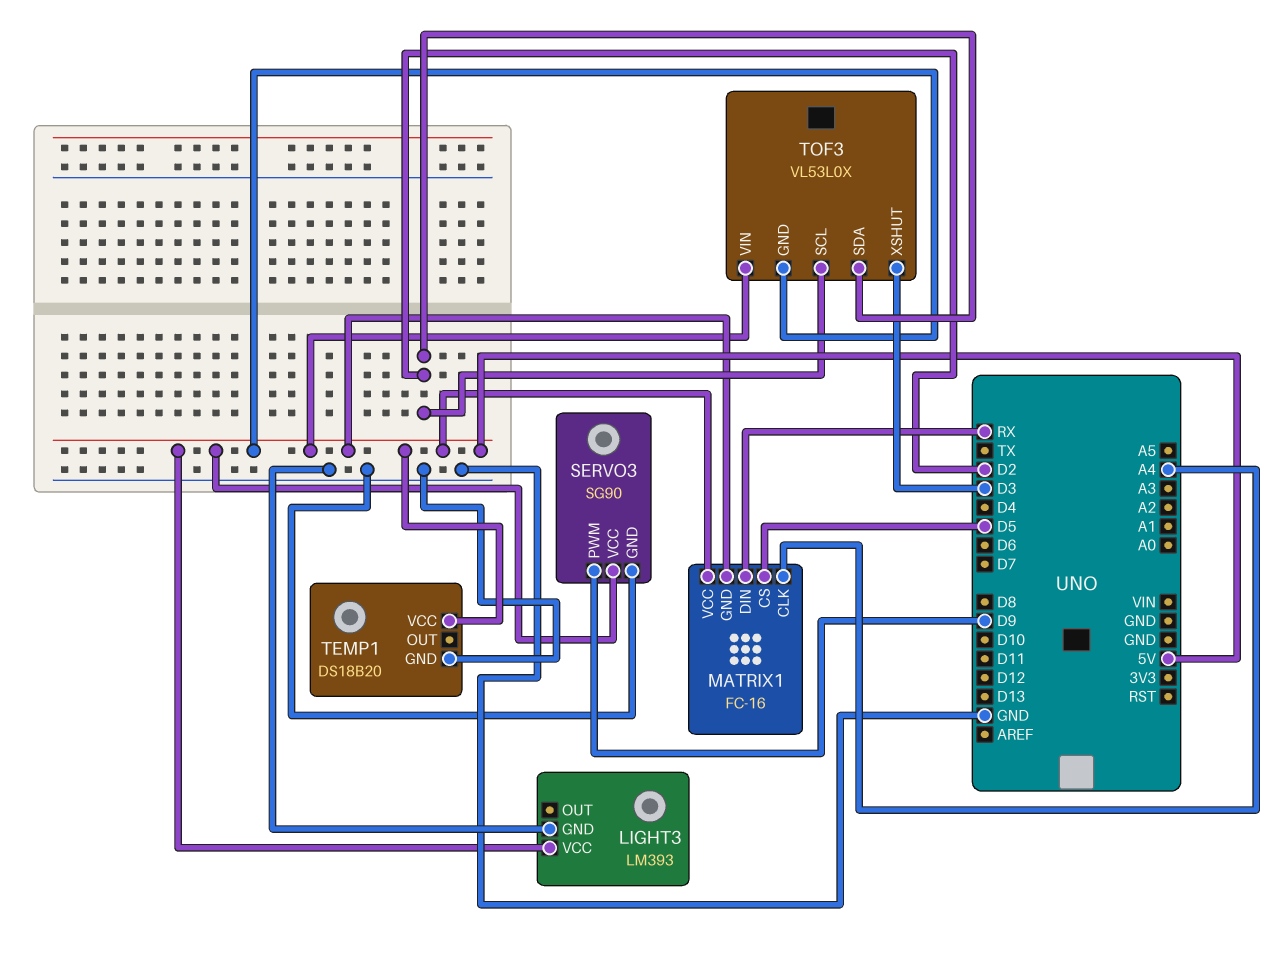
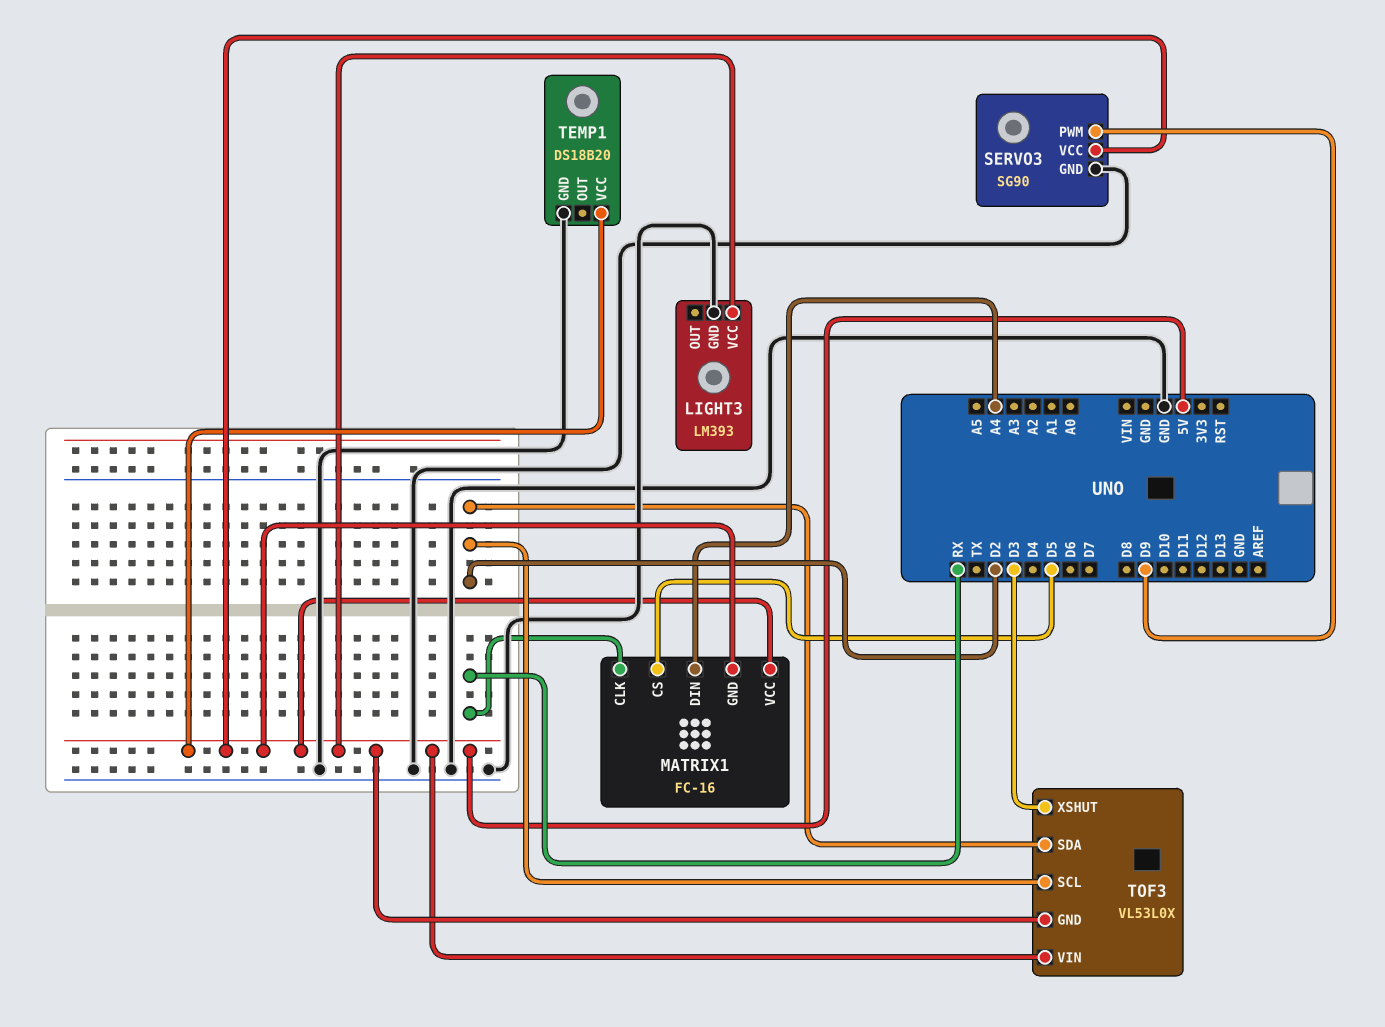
MATRIX1 pin CLK: A4 -> RX
MATRIX1 pin DIN: RX -> A4

